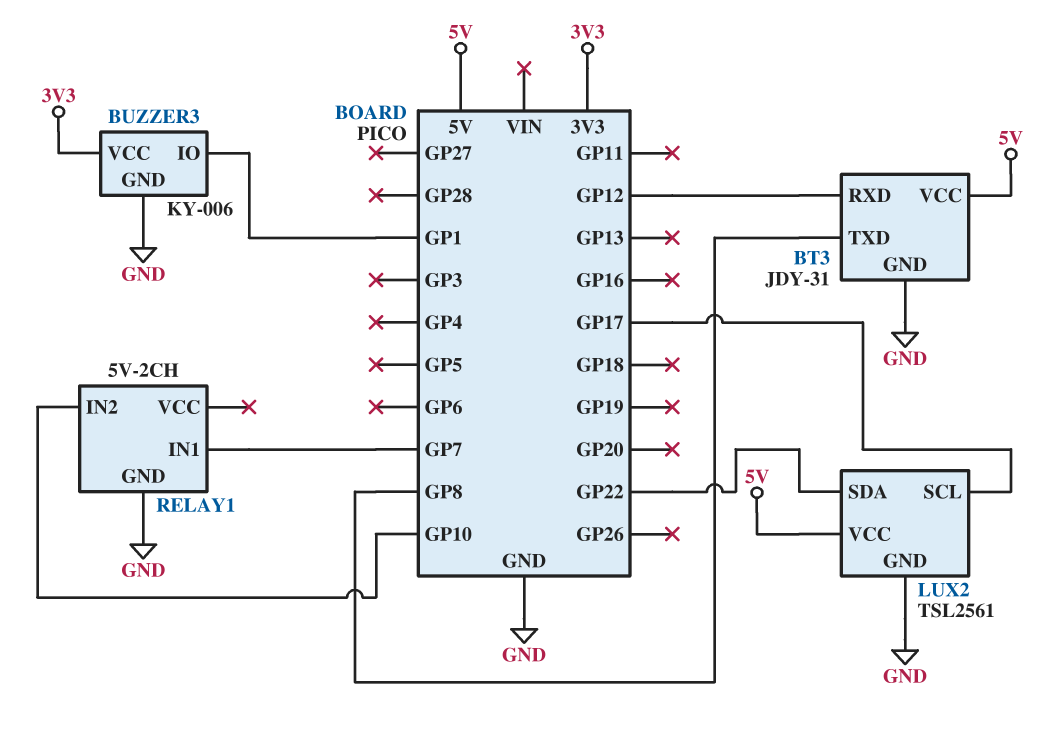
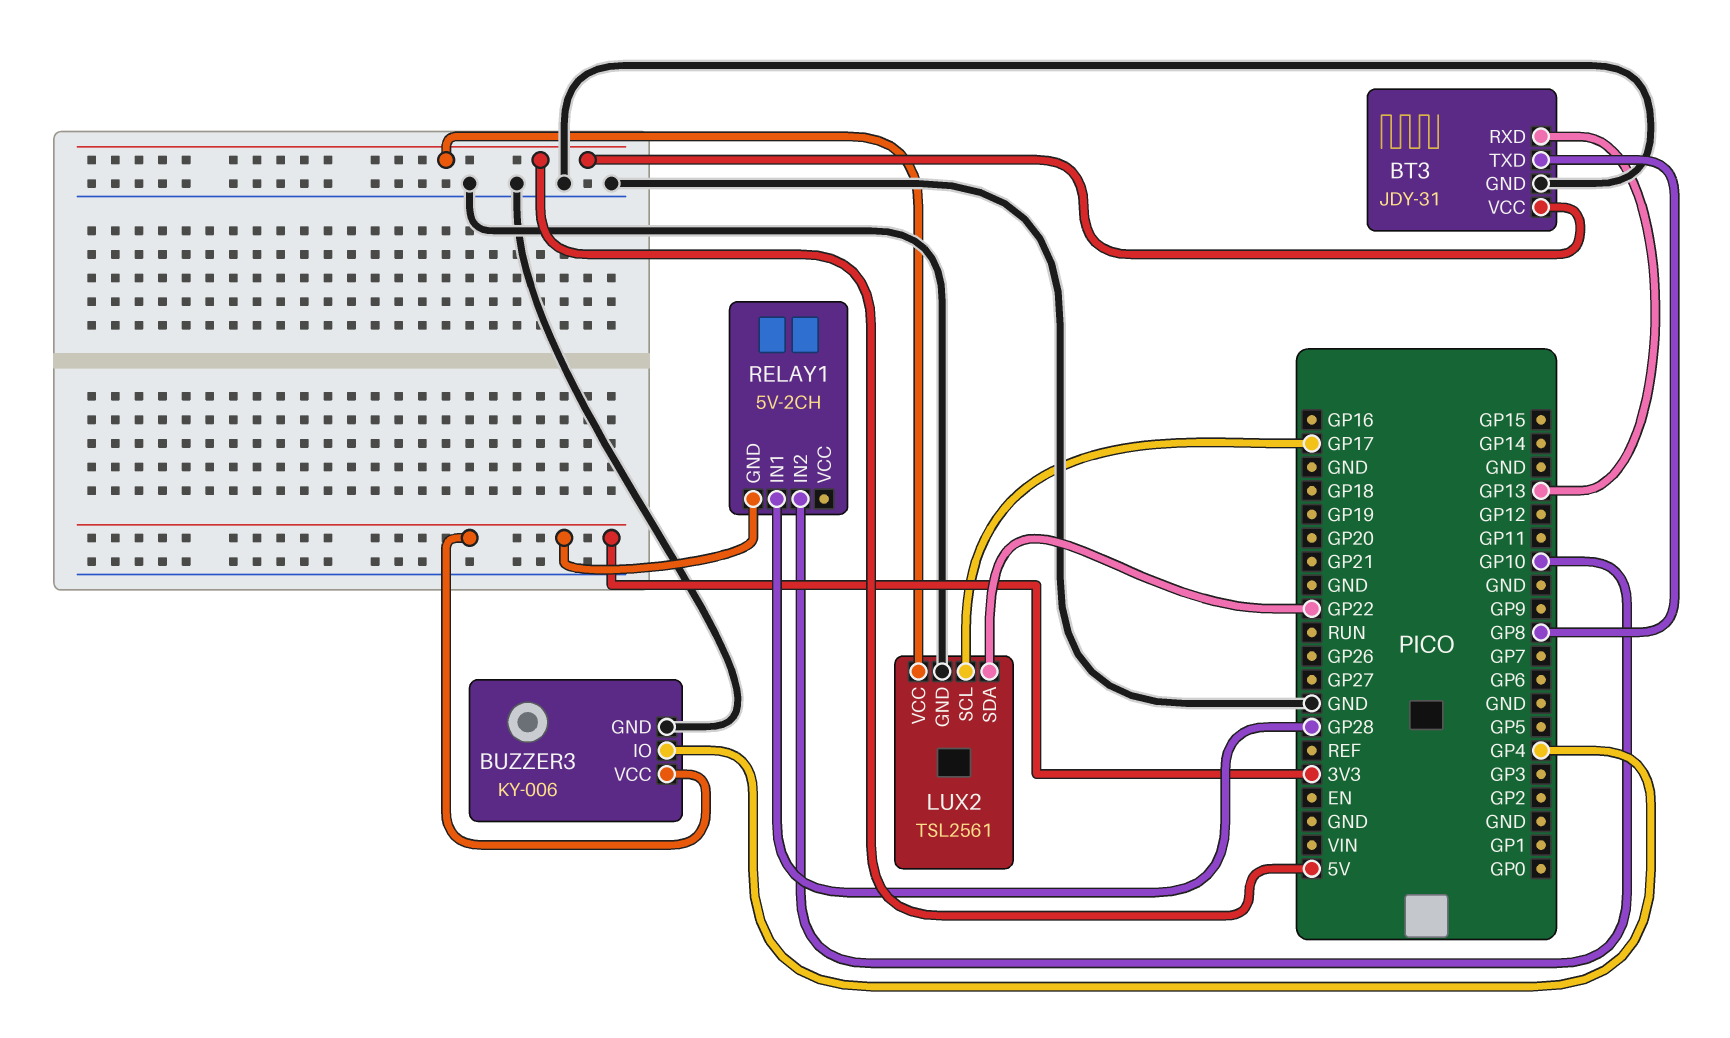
BT3 pin RXD: GP12 -> GP13
BUZZER3 pin IO: GP1 -> GP4
RELAY1 pin GND: GND -> 3V3
RELAY1 pin IN1: GP7 -> GP28

